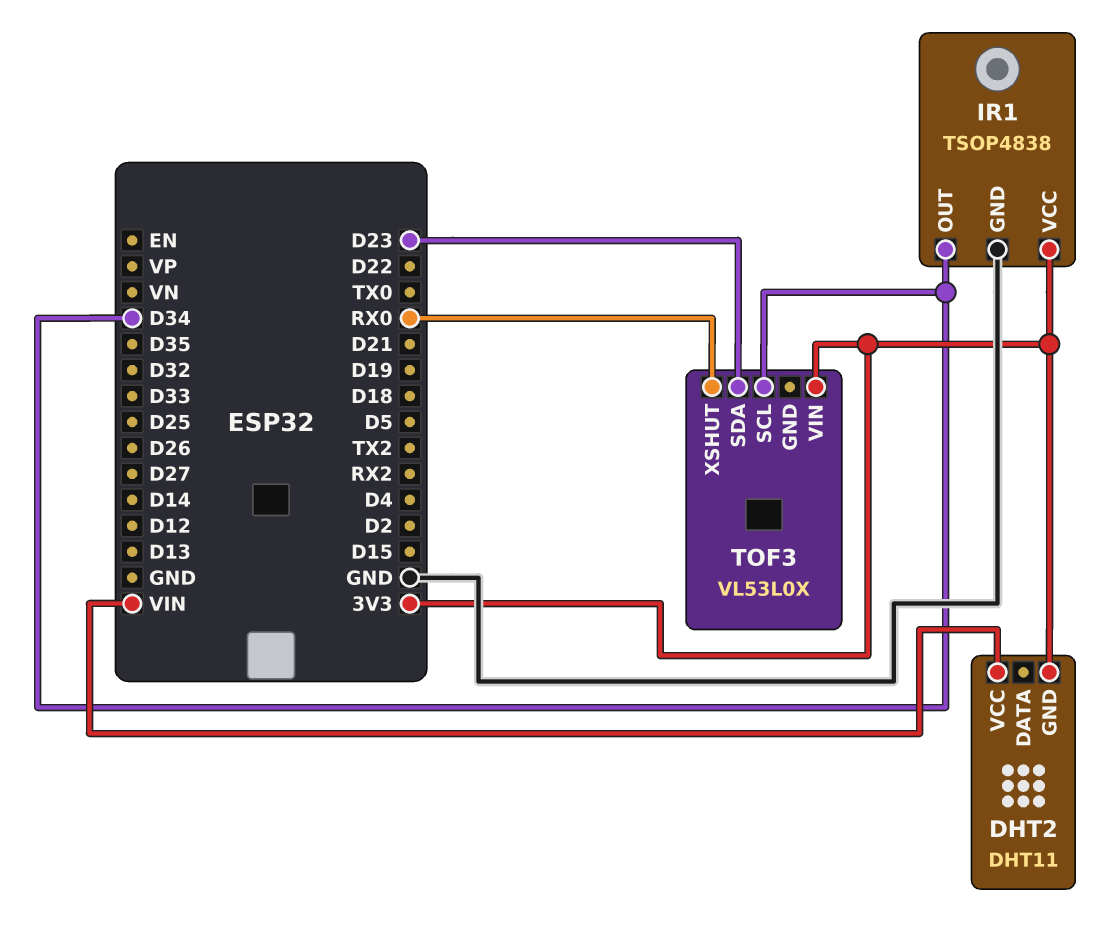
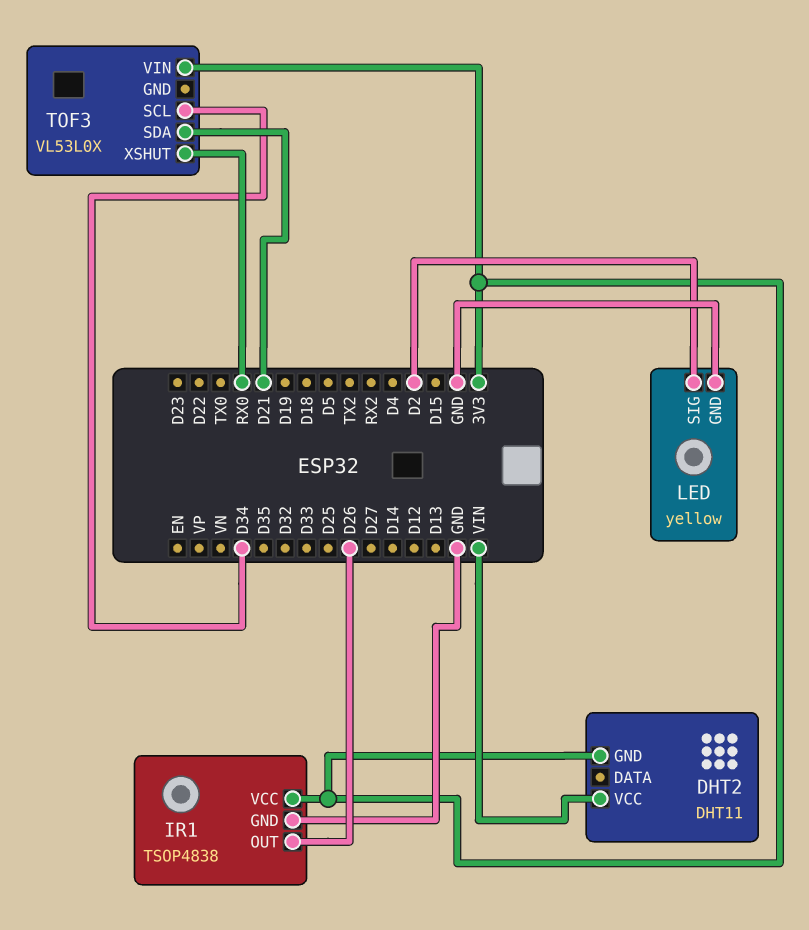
IR1 pin OUT: D34 -> D26
LED: none -> yellow
LED pin GND: none -> GND
LED pin SIG: none -> D2
TOF3 pin SDA: D23 -> D21

